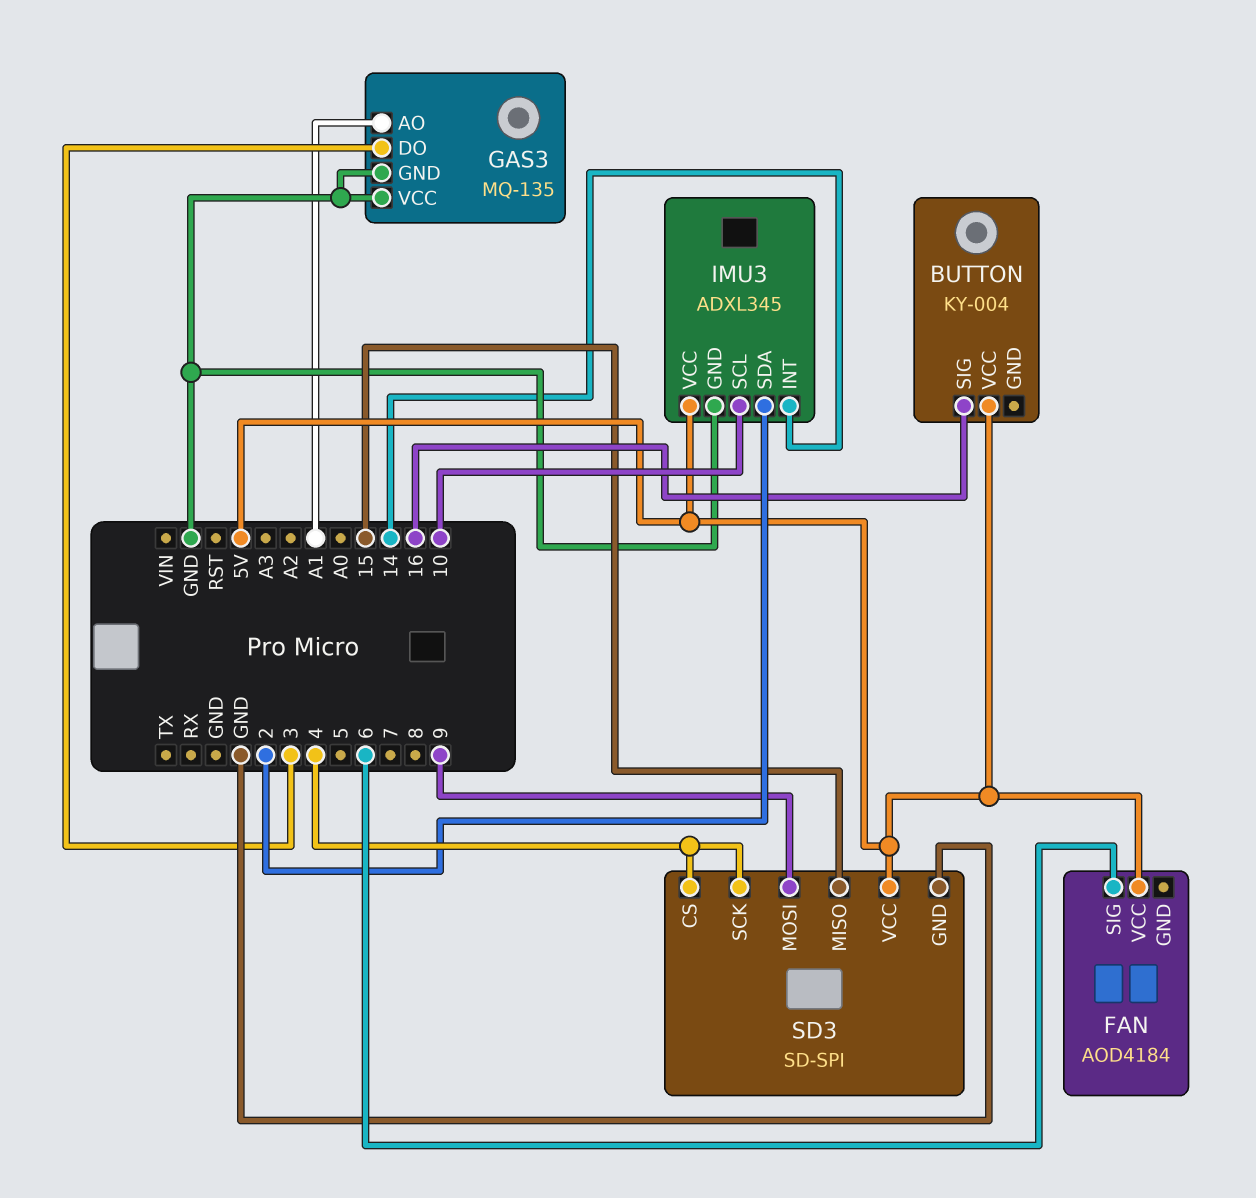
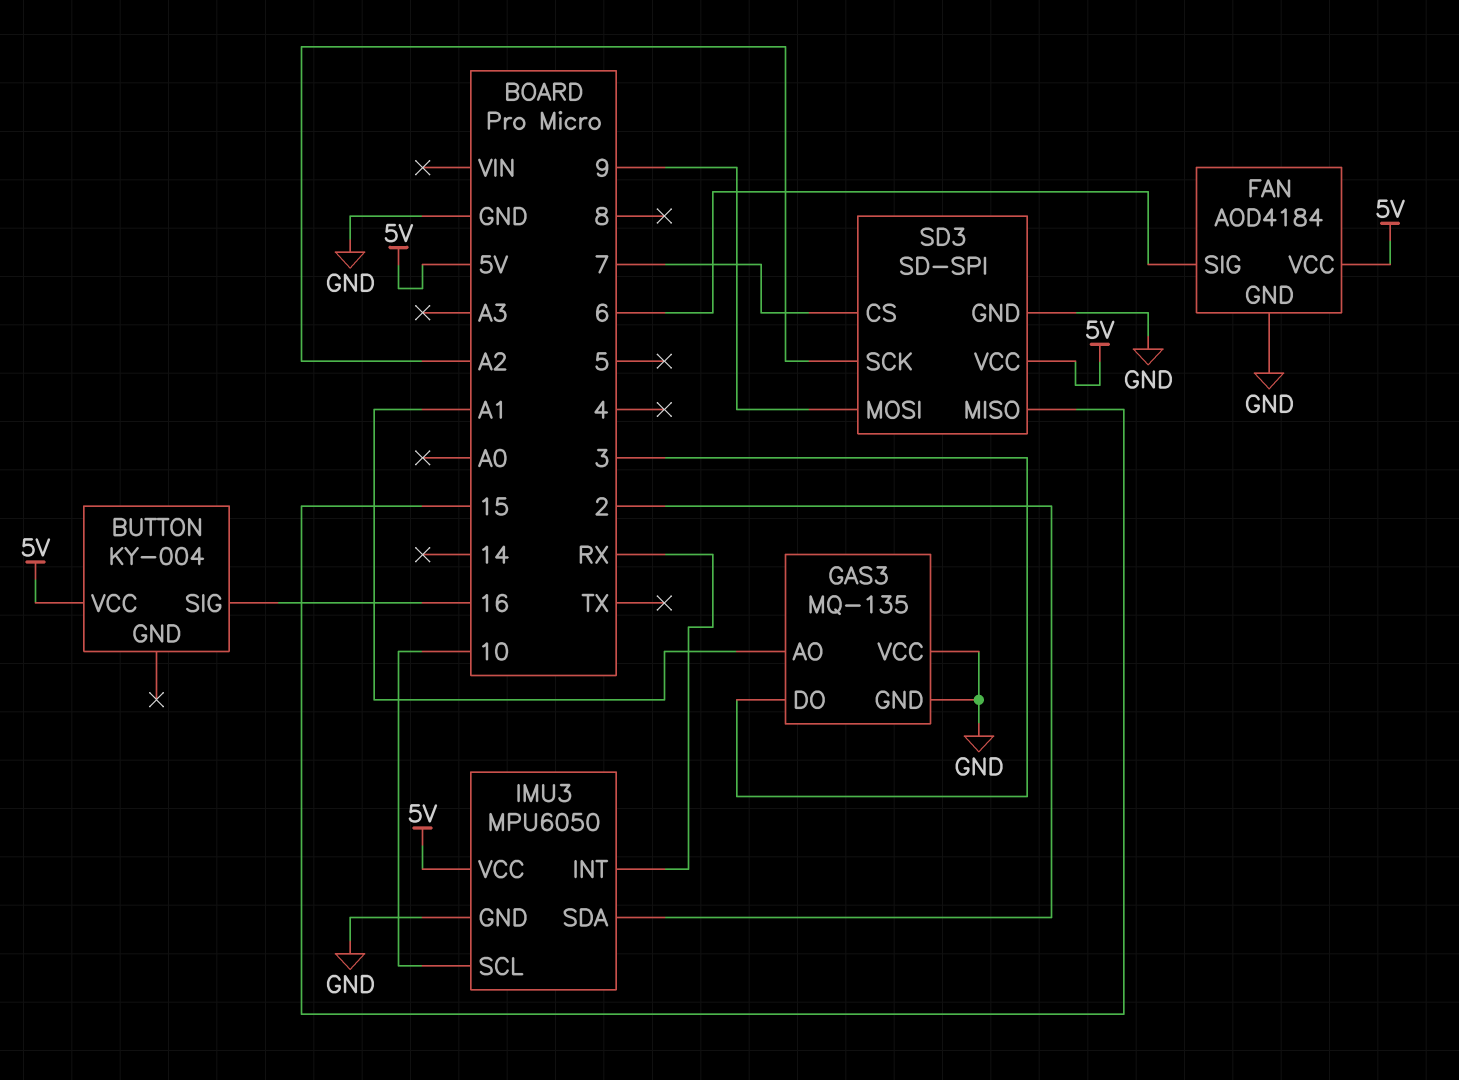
FAN pin GND: none -> GND
IMU3: ADXL345 -> MPU6050
IMU3 pin INT: 14 -> RX
SD3 pin CS: 4 -> 7
SD3 pin SCK: 4 -> A2

